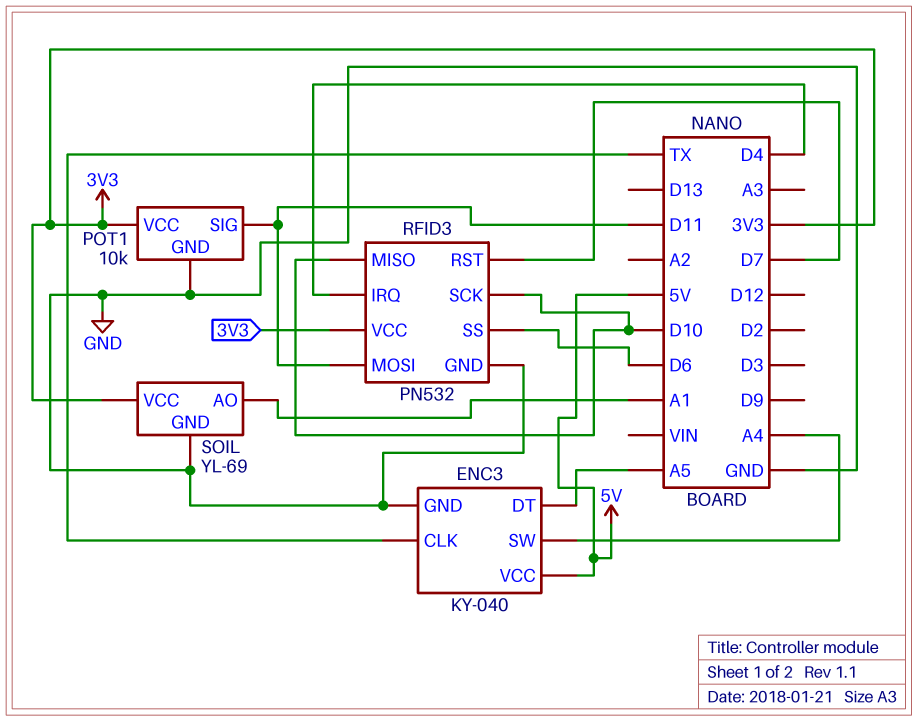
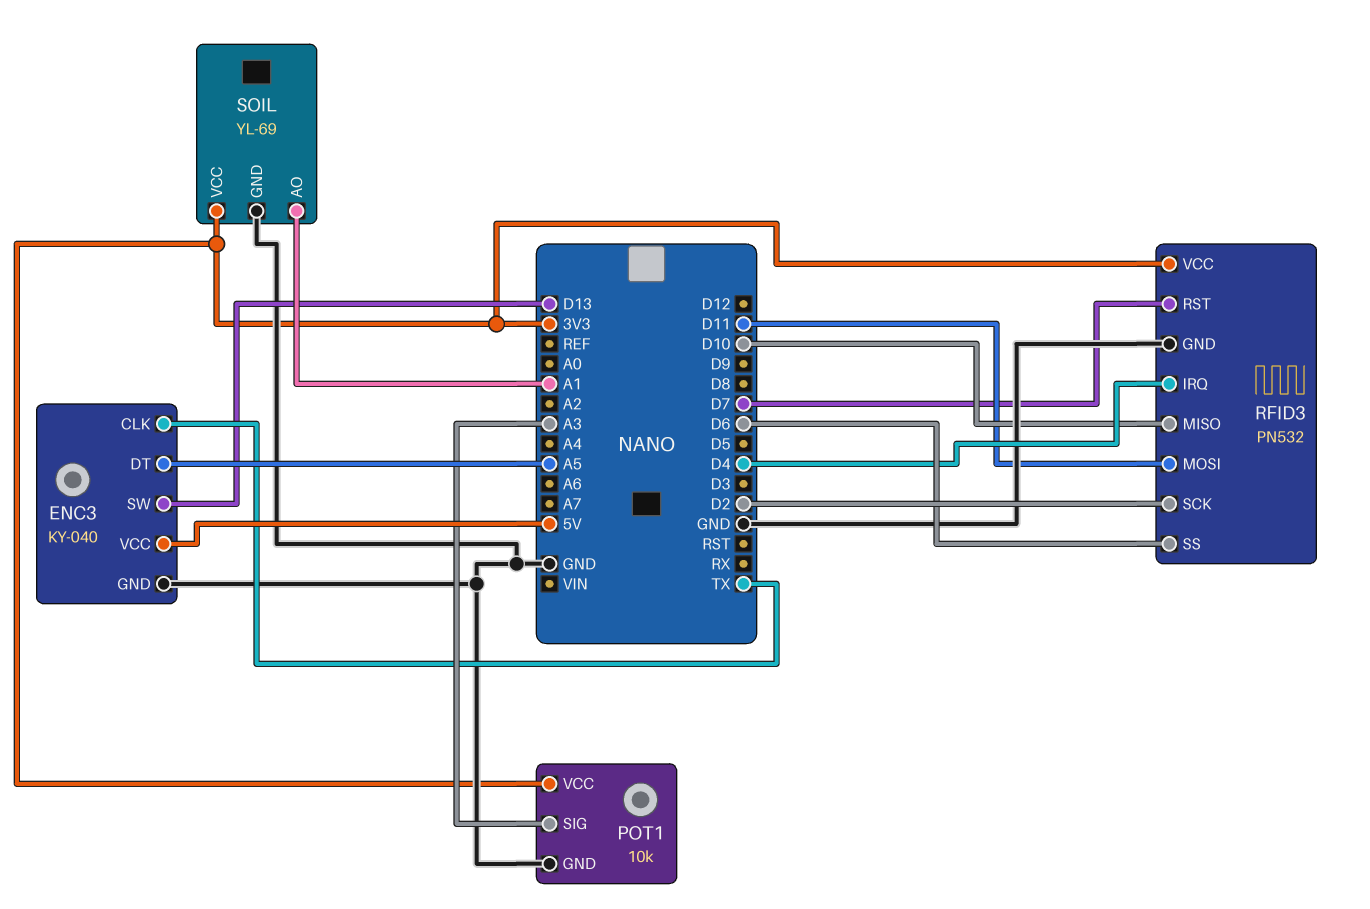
ENC3 pin SW: A4 -> D13
POT1 pin SIG: D11 -> A3
RFID3 pin SCK: D10 -> D2

